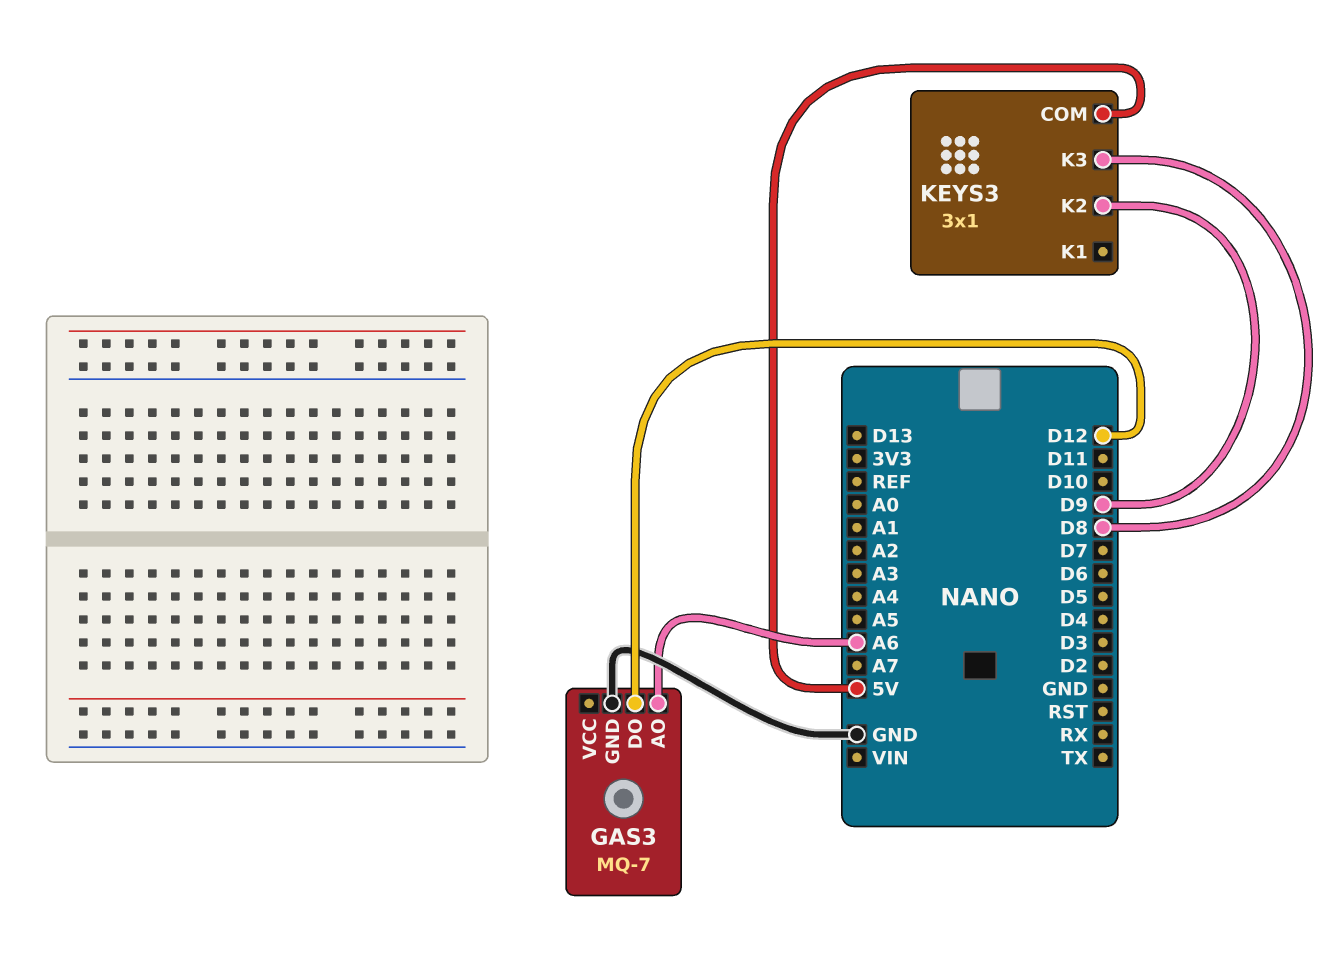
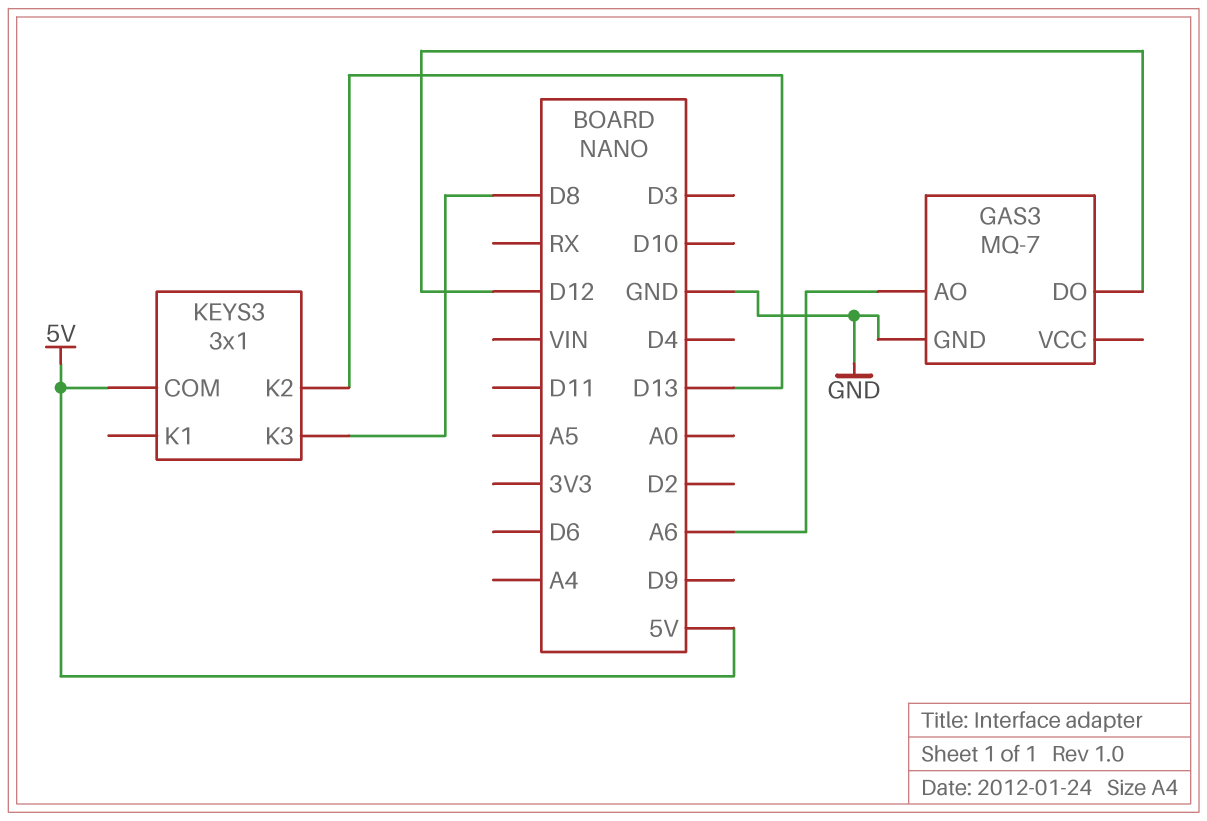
KEYS3 pin K2: D9 -> D13

